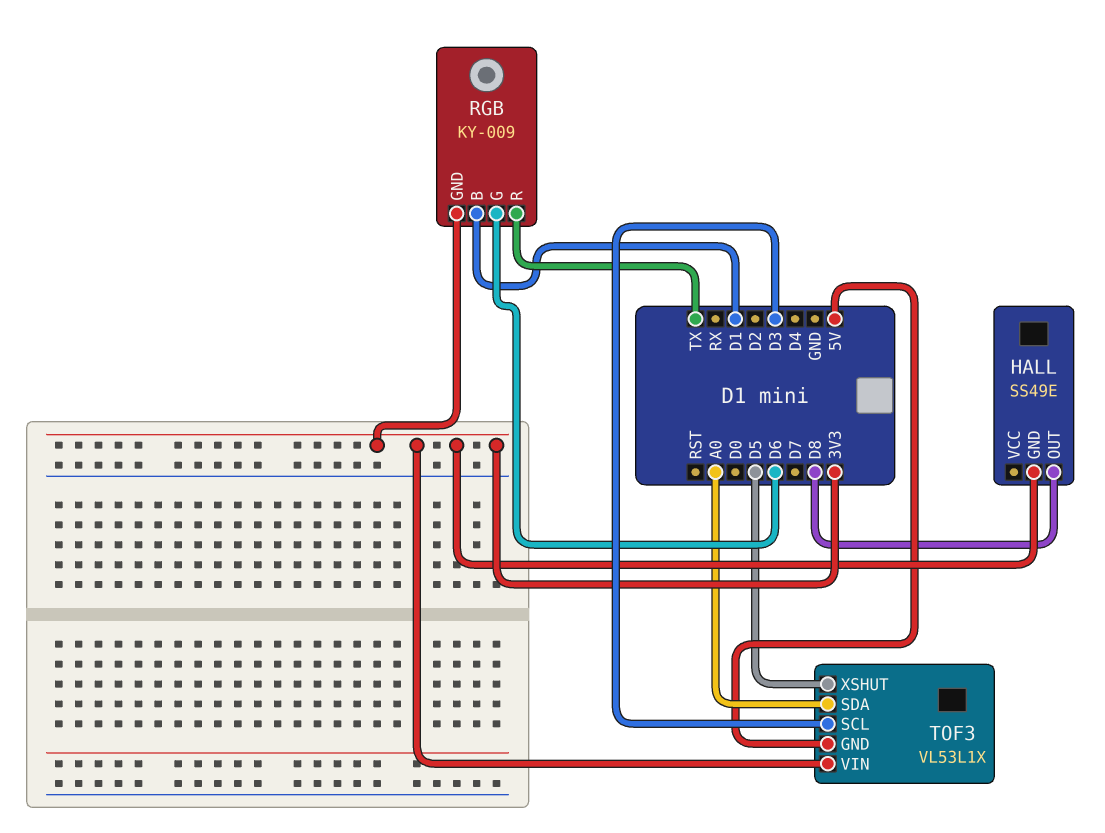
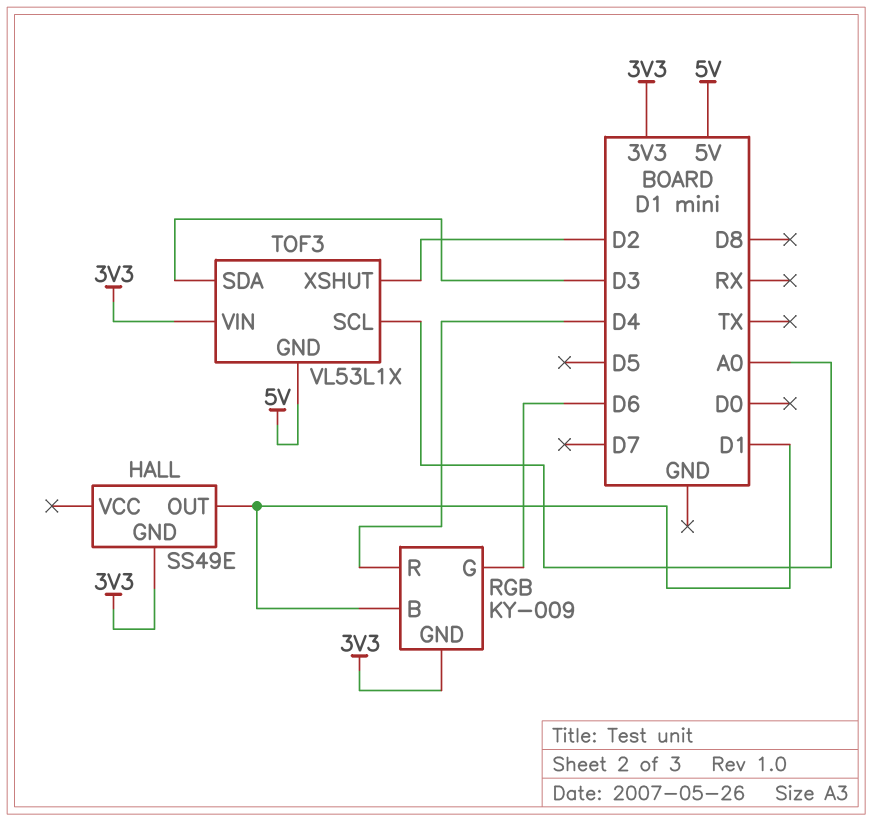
HALL pin OUT: D8 -> D1
RGB pin R: TX -> D4
TOF3 pin SCL: D3 -> A0
TOF3 pin SDA: A0 -> D3
TOF3 pin XSHUT: D5 -> D2

